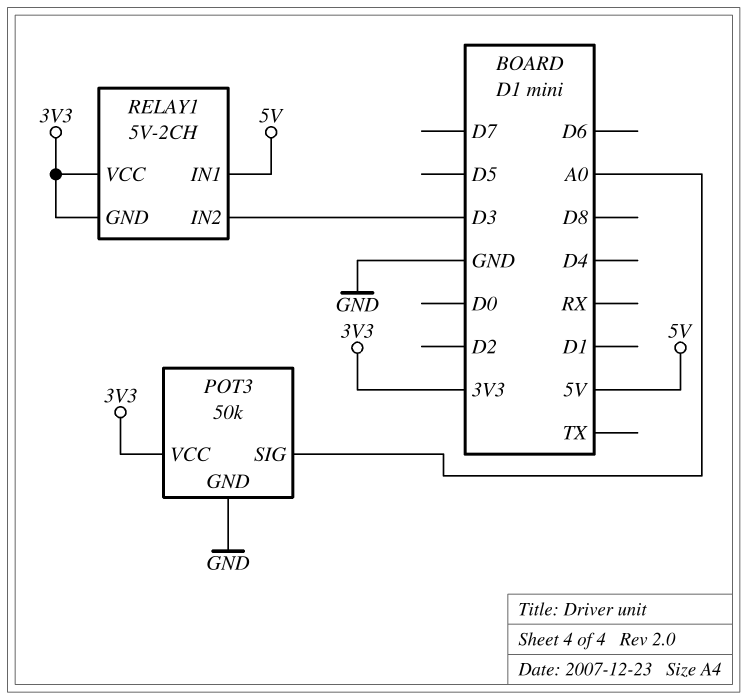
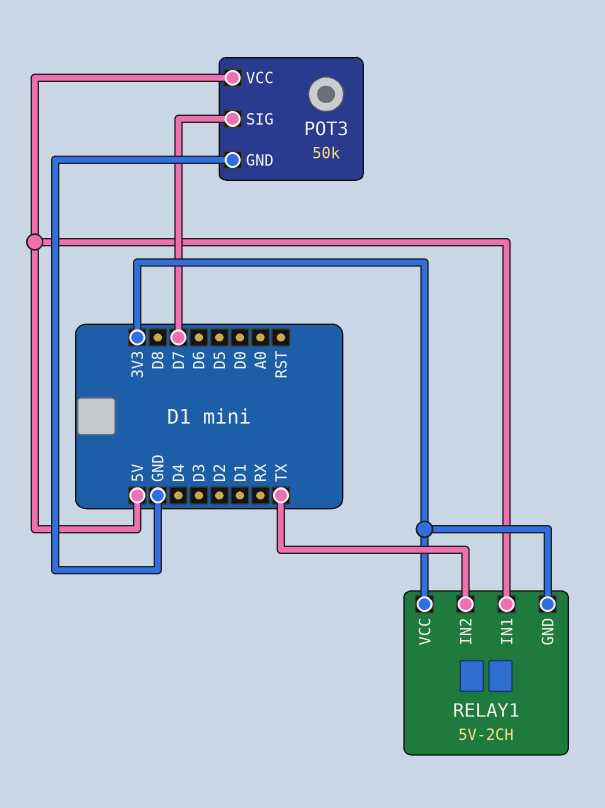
POT3 pin SIG: A0 -> D7
POT3 pin VCC: 3V3 -> 5V
RELAY1 pin IN2: D3 -> TX

